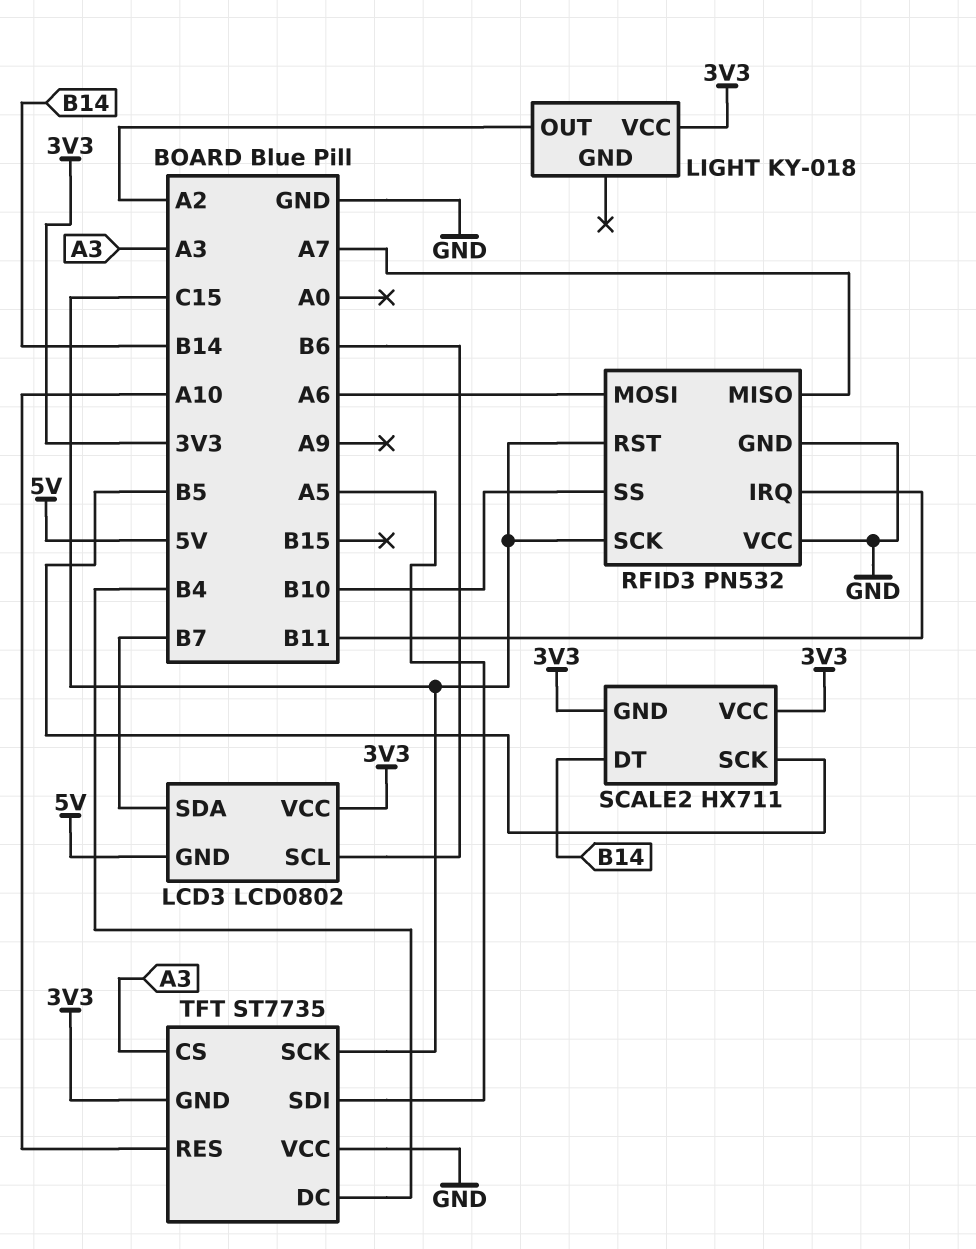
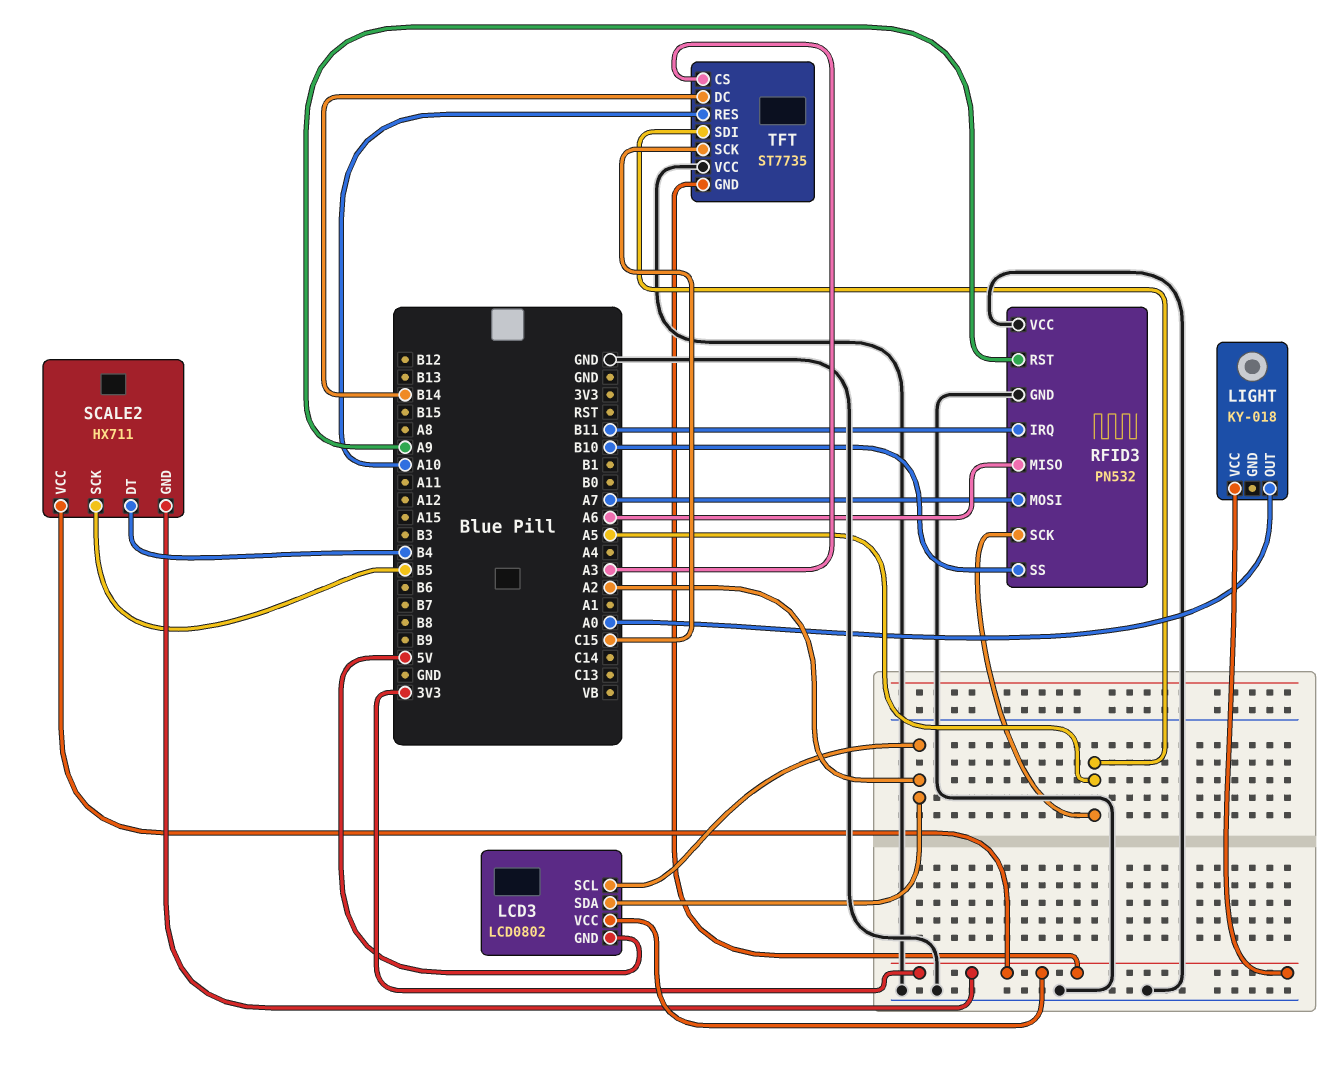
LCD3 pin SCL: B6 -> A2
LCD3 pin SDA: B7 -> A2
LIGHT pin OUT: A2 -> A0
RFID3 pin MISO: A7 -> A6
RFID3 pin MOSI: A6 -> A7
RFID3 pin RST: C15 -> A9
RFID3 pin SCK: C15 -> A5
SCALE2 pin DT: B14 -> B4
TFT pin DC: B4 -> B14

